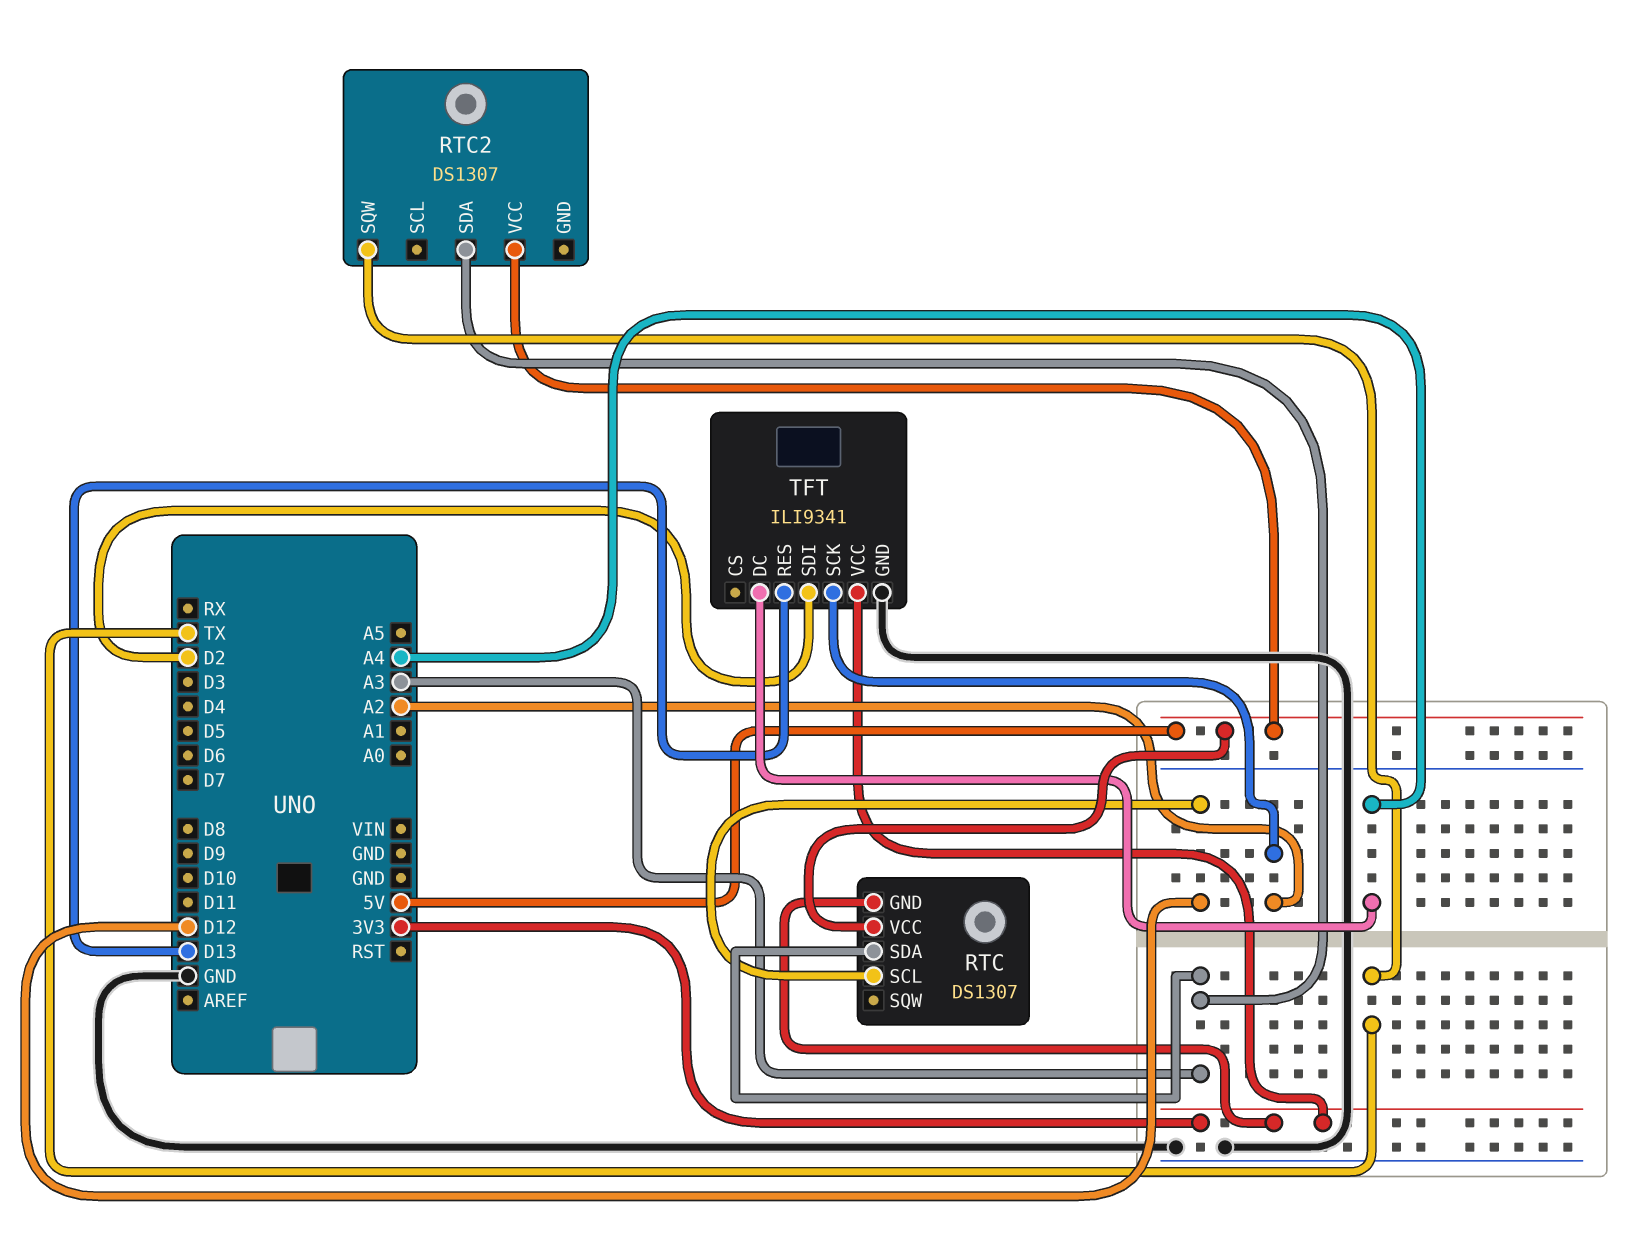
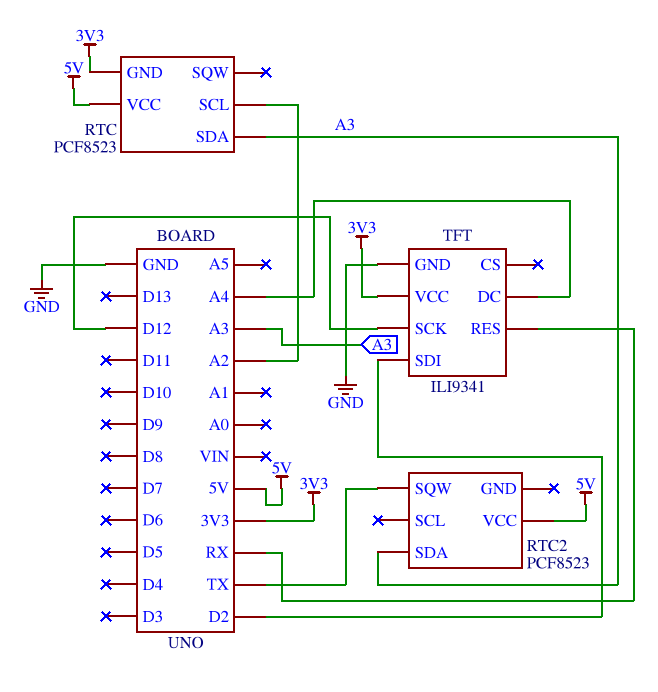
RTC: DS1307 -> PCF8523
RTC pin SCL: D12 -> A2
RTC2: DS1307 -> PCF8523
TFT pin RES: D13 -> RX
TFT pin SCK: A2 -> D12

